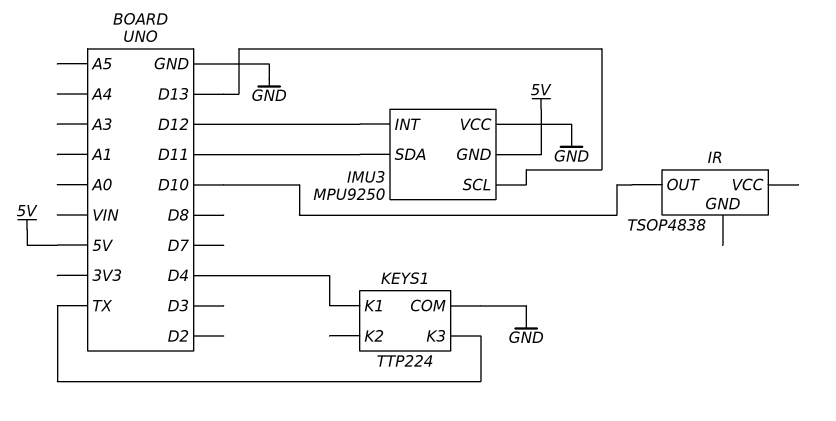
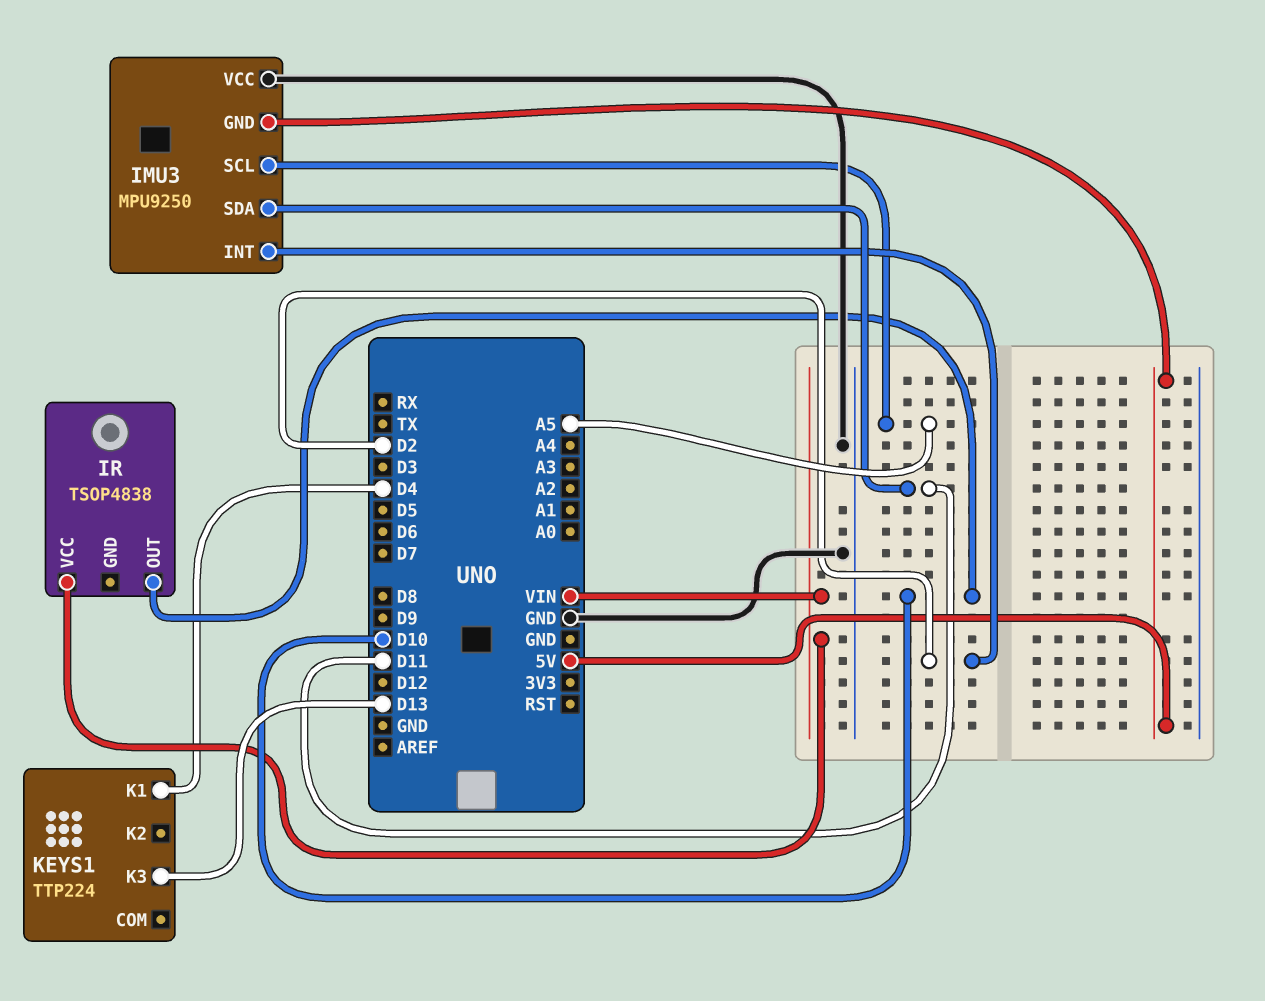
IMU3 pin INT: D12 -> D2
IMU3 pin SCL: D13 -> A5
IR pin VCC: none -> VIN
KEYS1 pin COM: GND -> none
KEYS1 pin K3: TX -> D13

